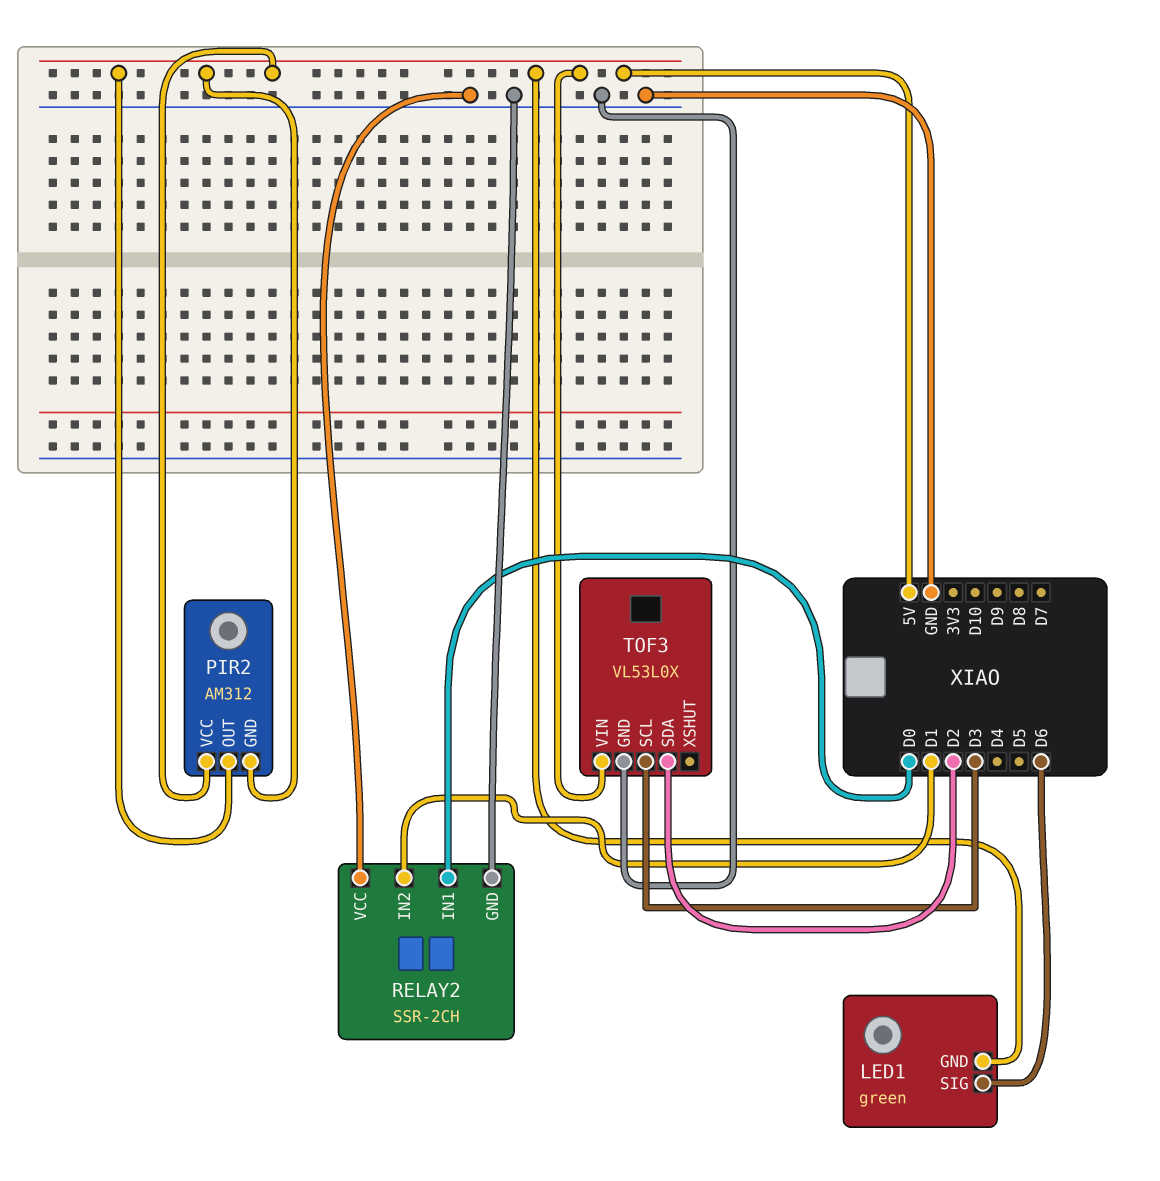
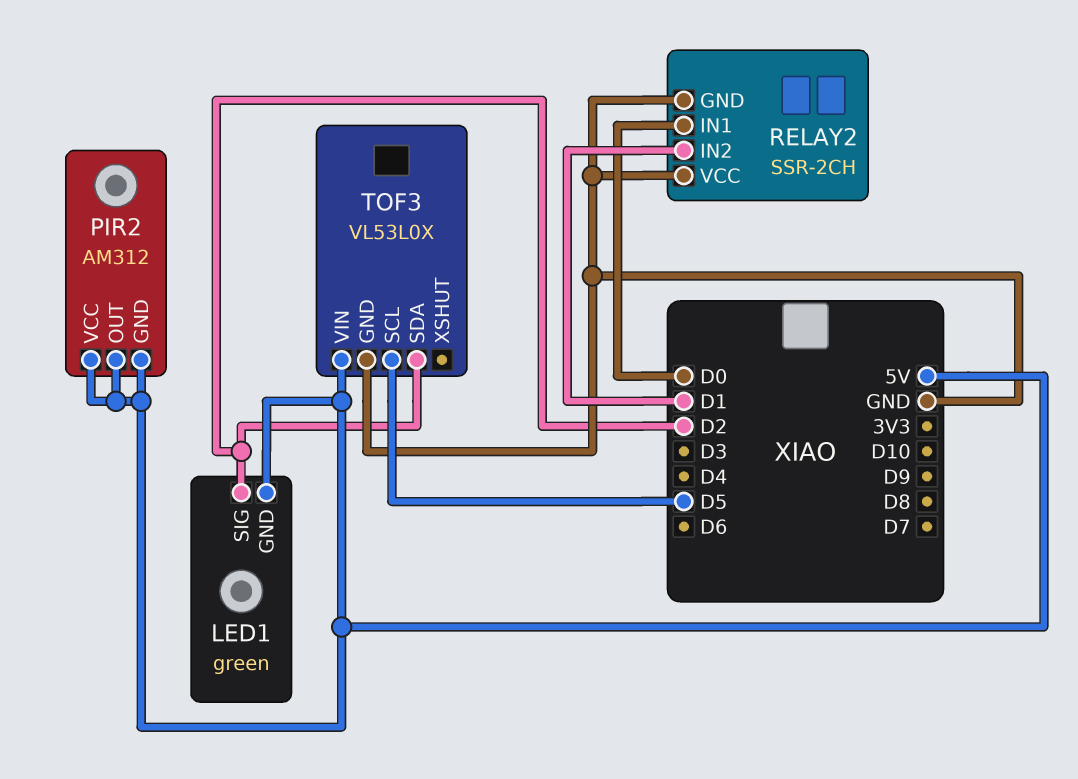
LED1 pin SIG: D6 -> D2
TOF3 pin SCL: D3 -> D5

